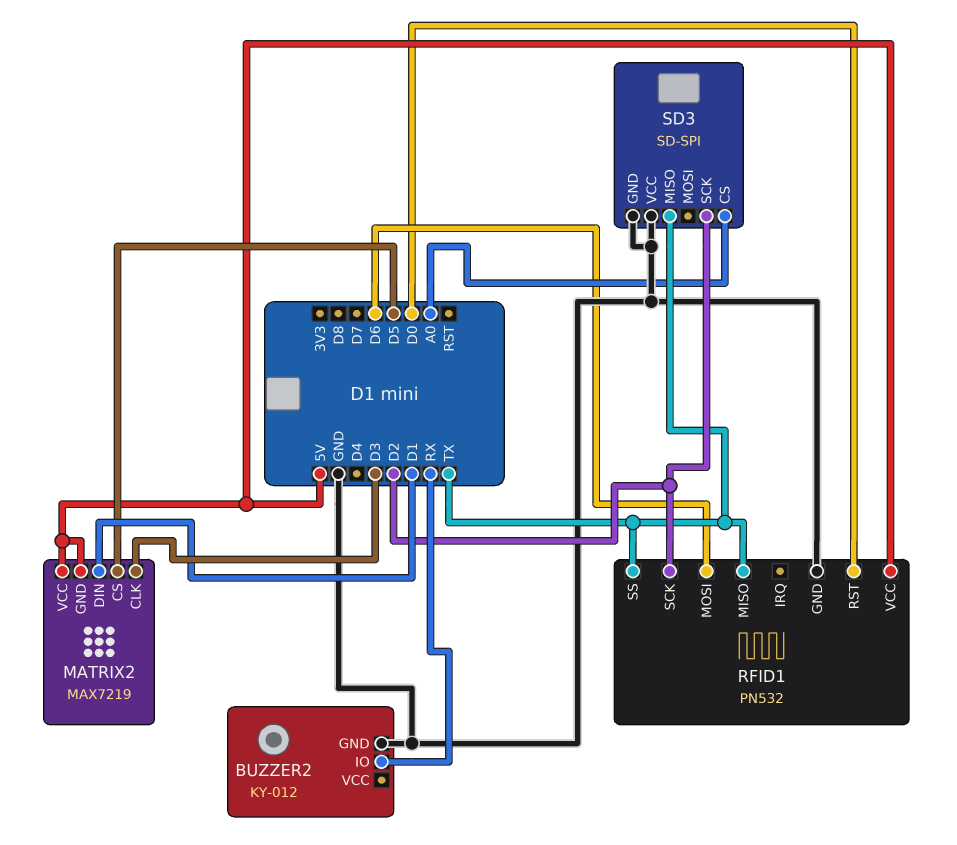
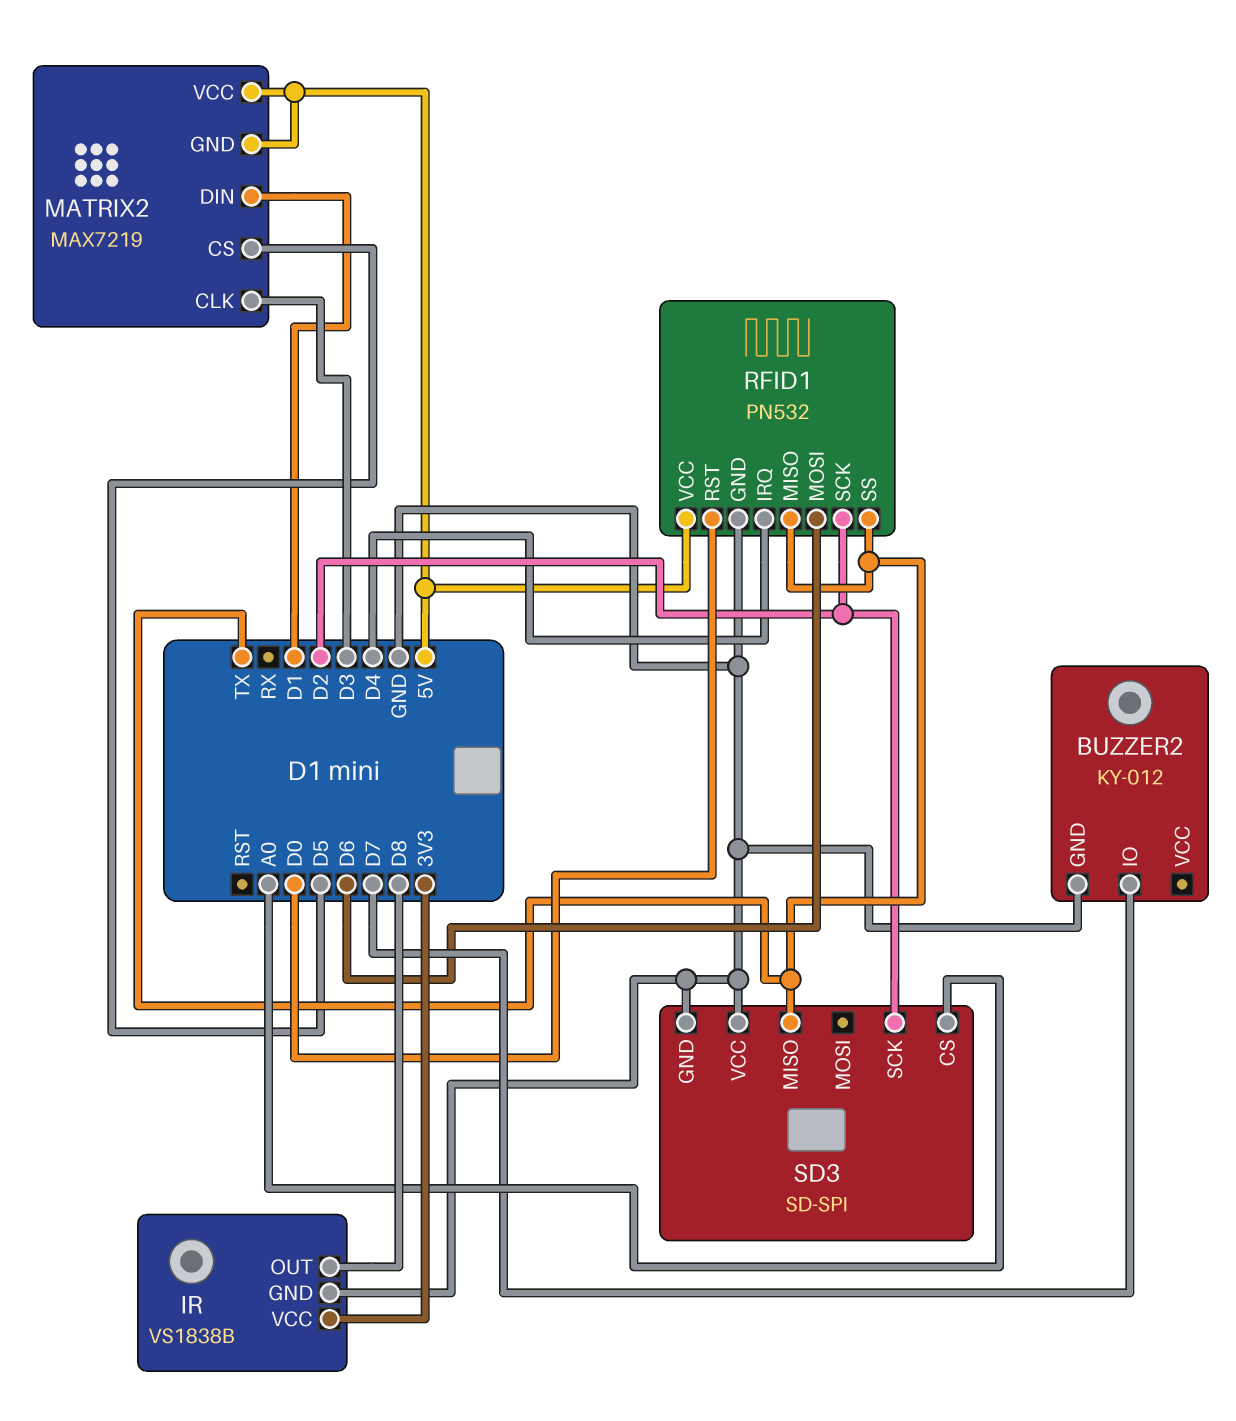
BUZZER2 pin IO: RX -> D7
IR: none -> VS1838B
IR pin GND: none -> GND
IR pin OUT: none -> D8
IR pin VCC: none -> 3V3
RFID1 pin IRQ: none -> D4

